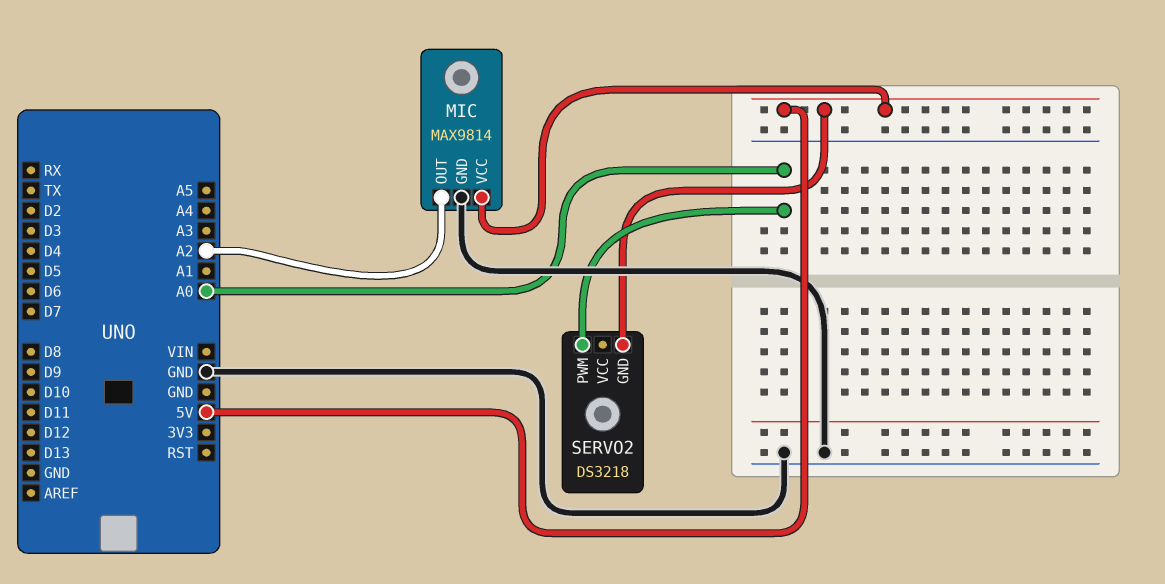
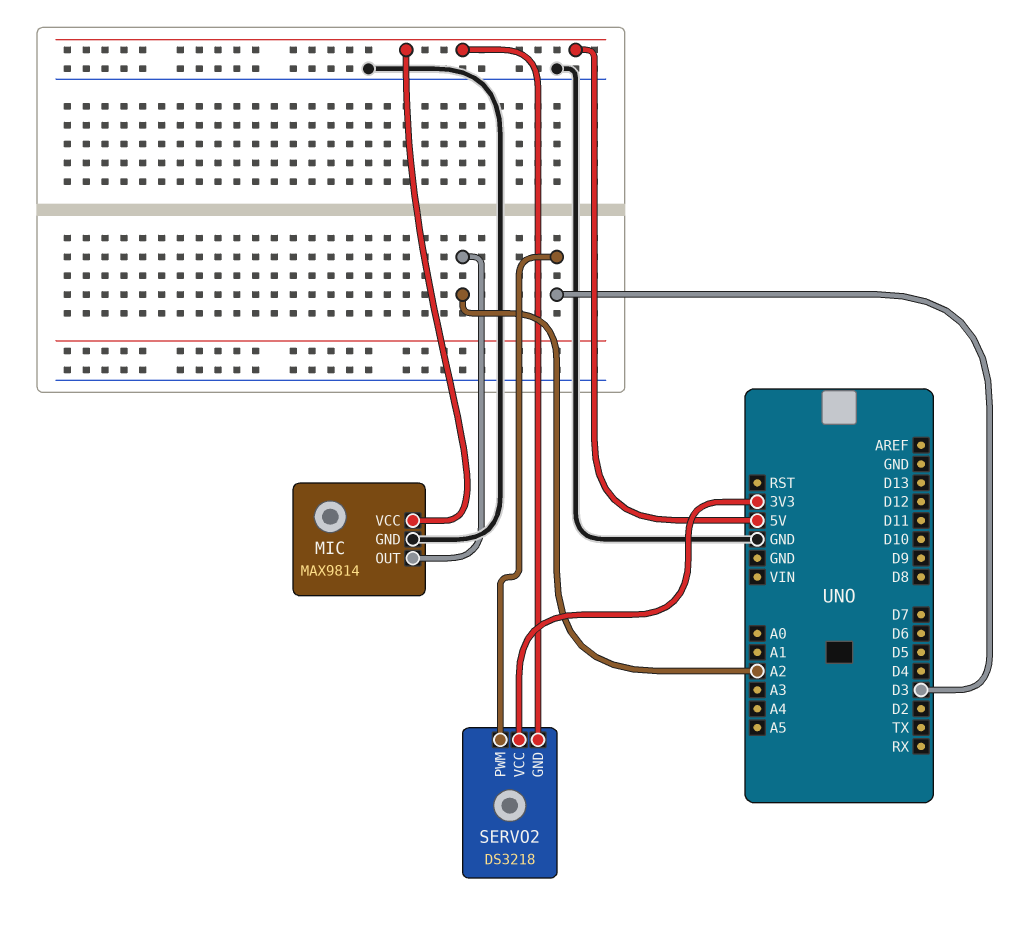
SERVO2 pin PWM: A0 -> D3
SERVO2 pin VCC: none -> 3V3

